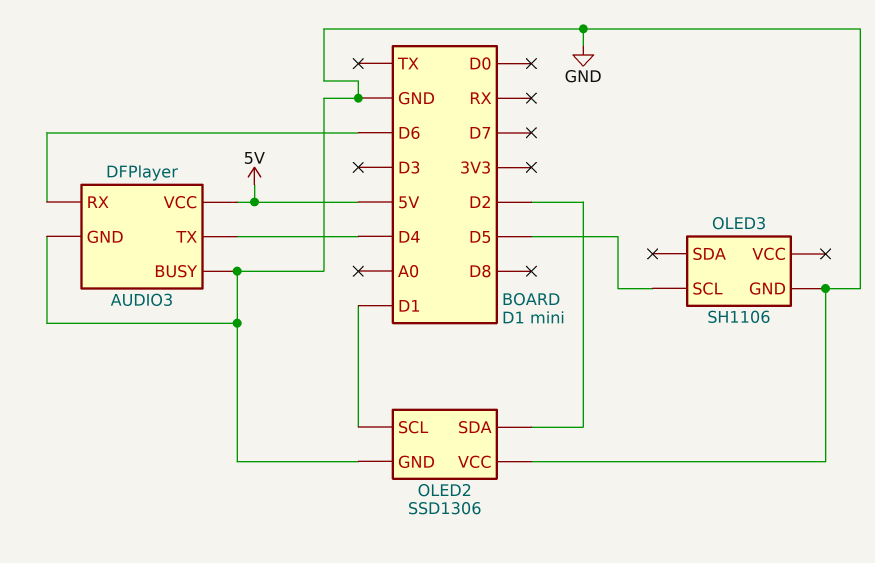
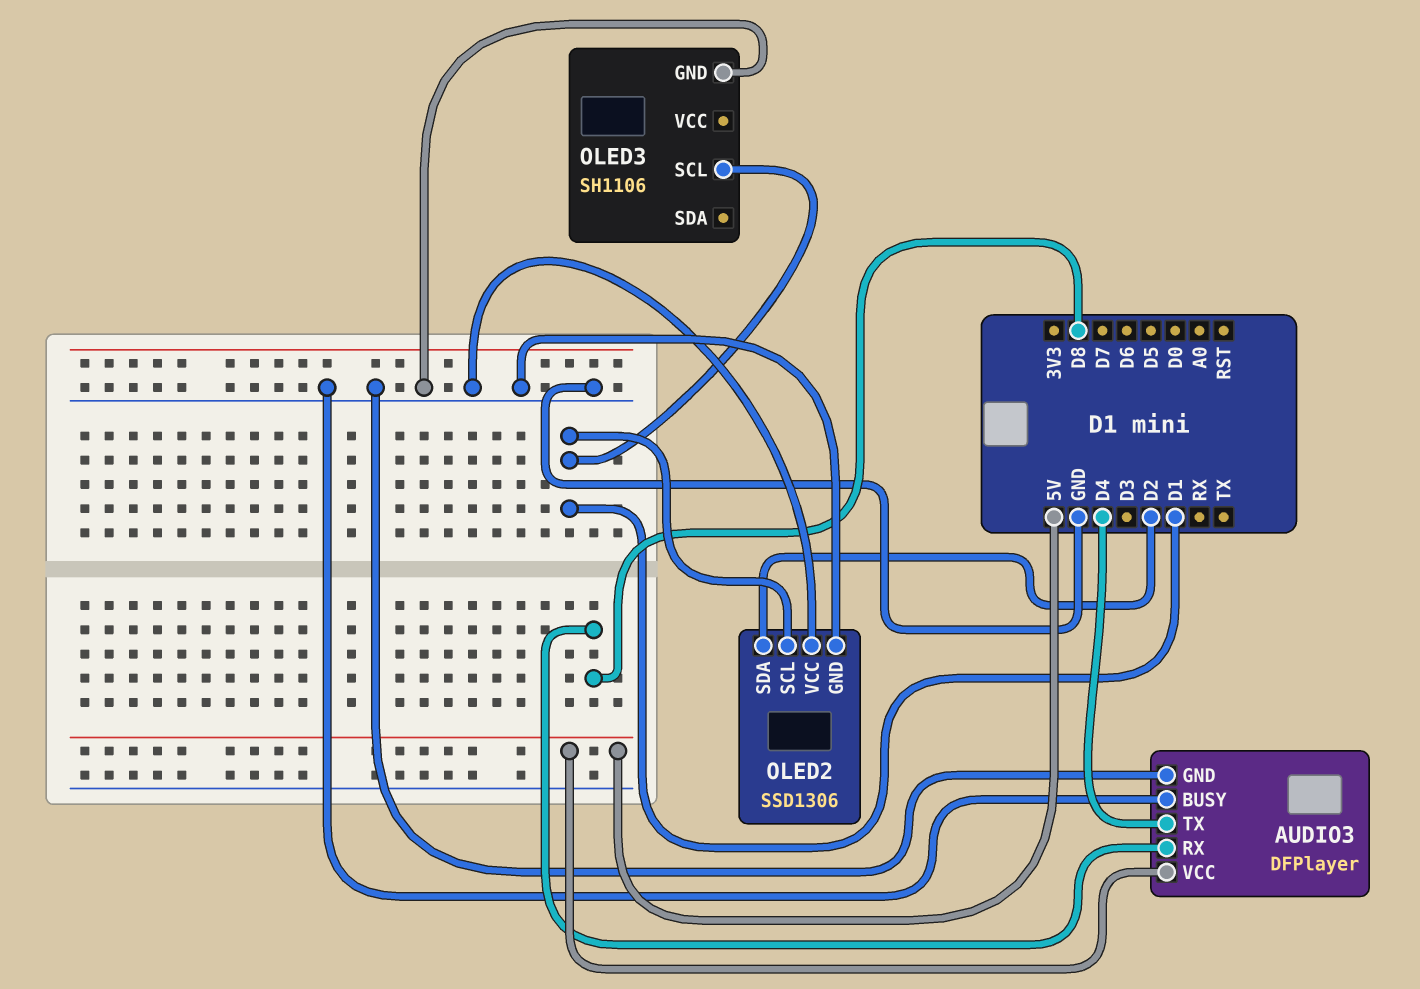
AUDIO3 pin RX: D6 -> D8
OLED3 pin SCL: D5 -> D1

